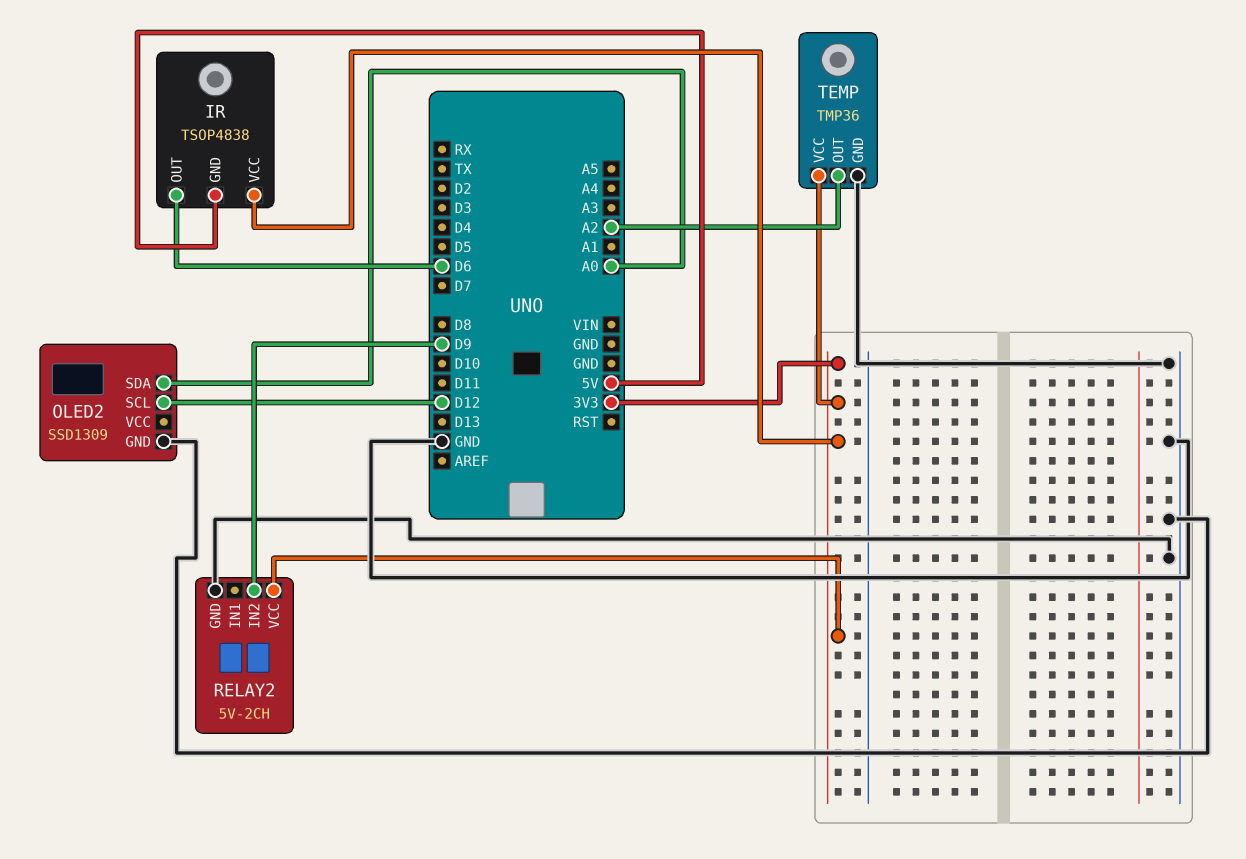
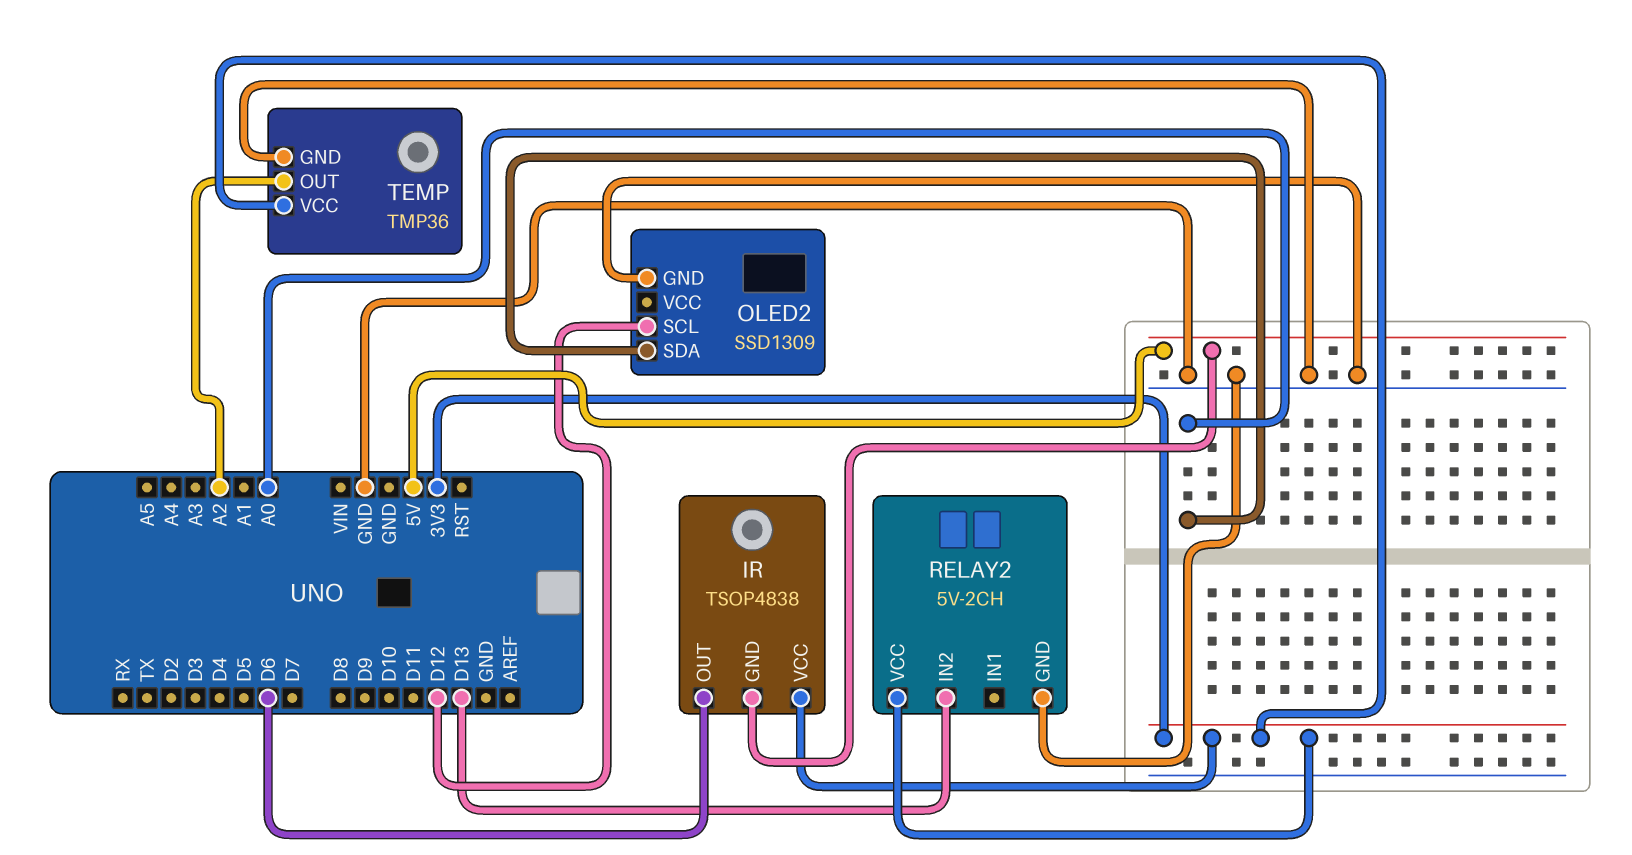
RELAY2 pin IN2: D9 -> D13

